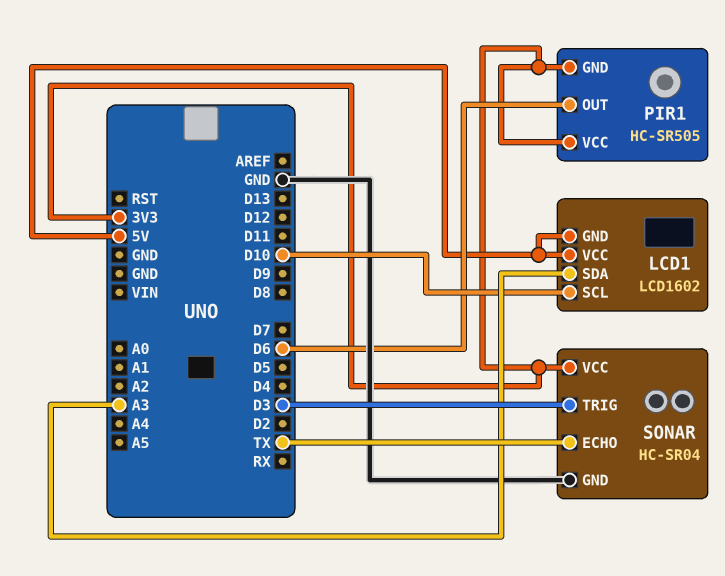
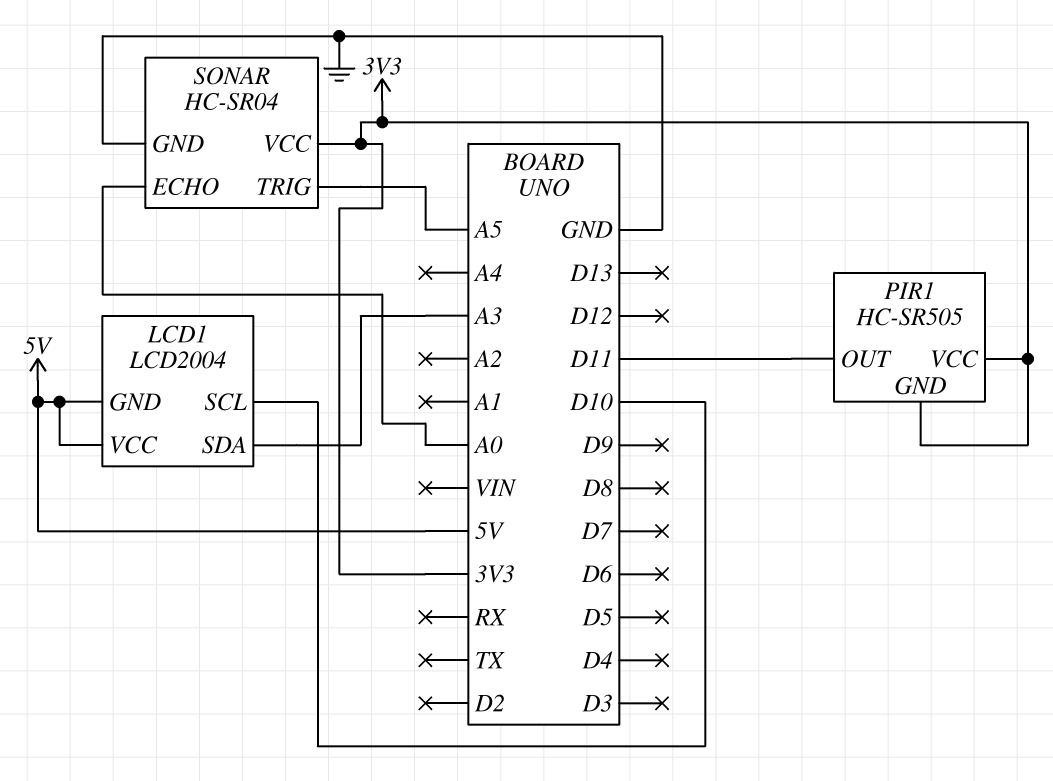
LCD1: LCD1602 -> LCD2004
PIR1 pin OUT: D6 -> D11
SONAR pin ECHO: TX -> A0
SONAR pin TRIG: D3 -> A5

